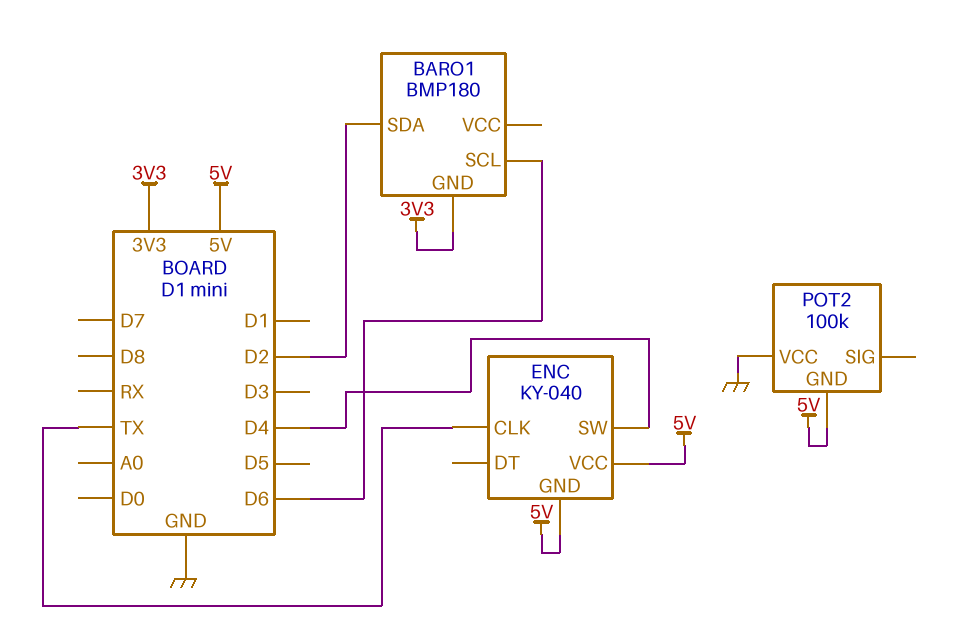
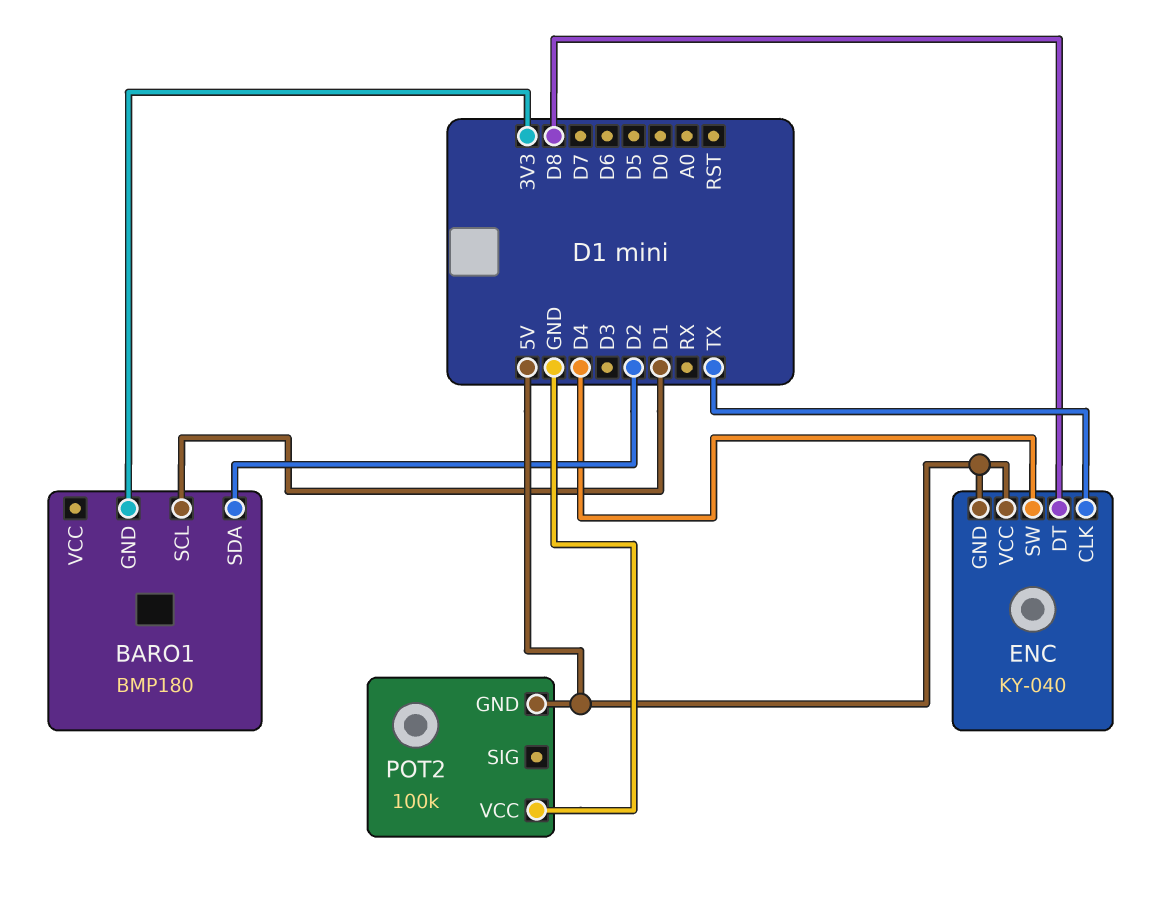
BARO1 pin SCL: D6 -> D1
ENC pin DT: none -> D8

